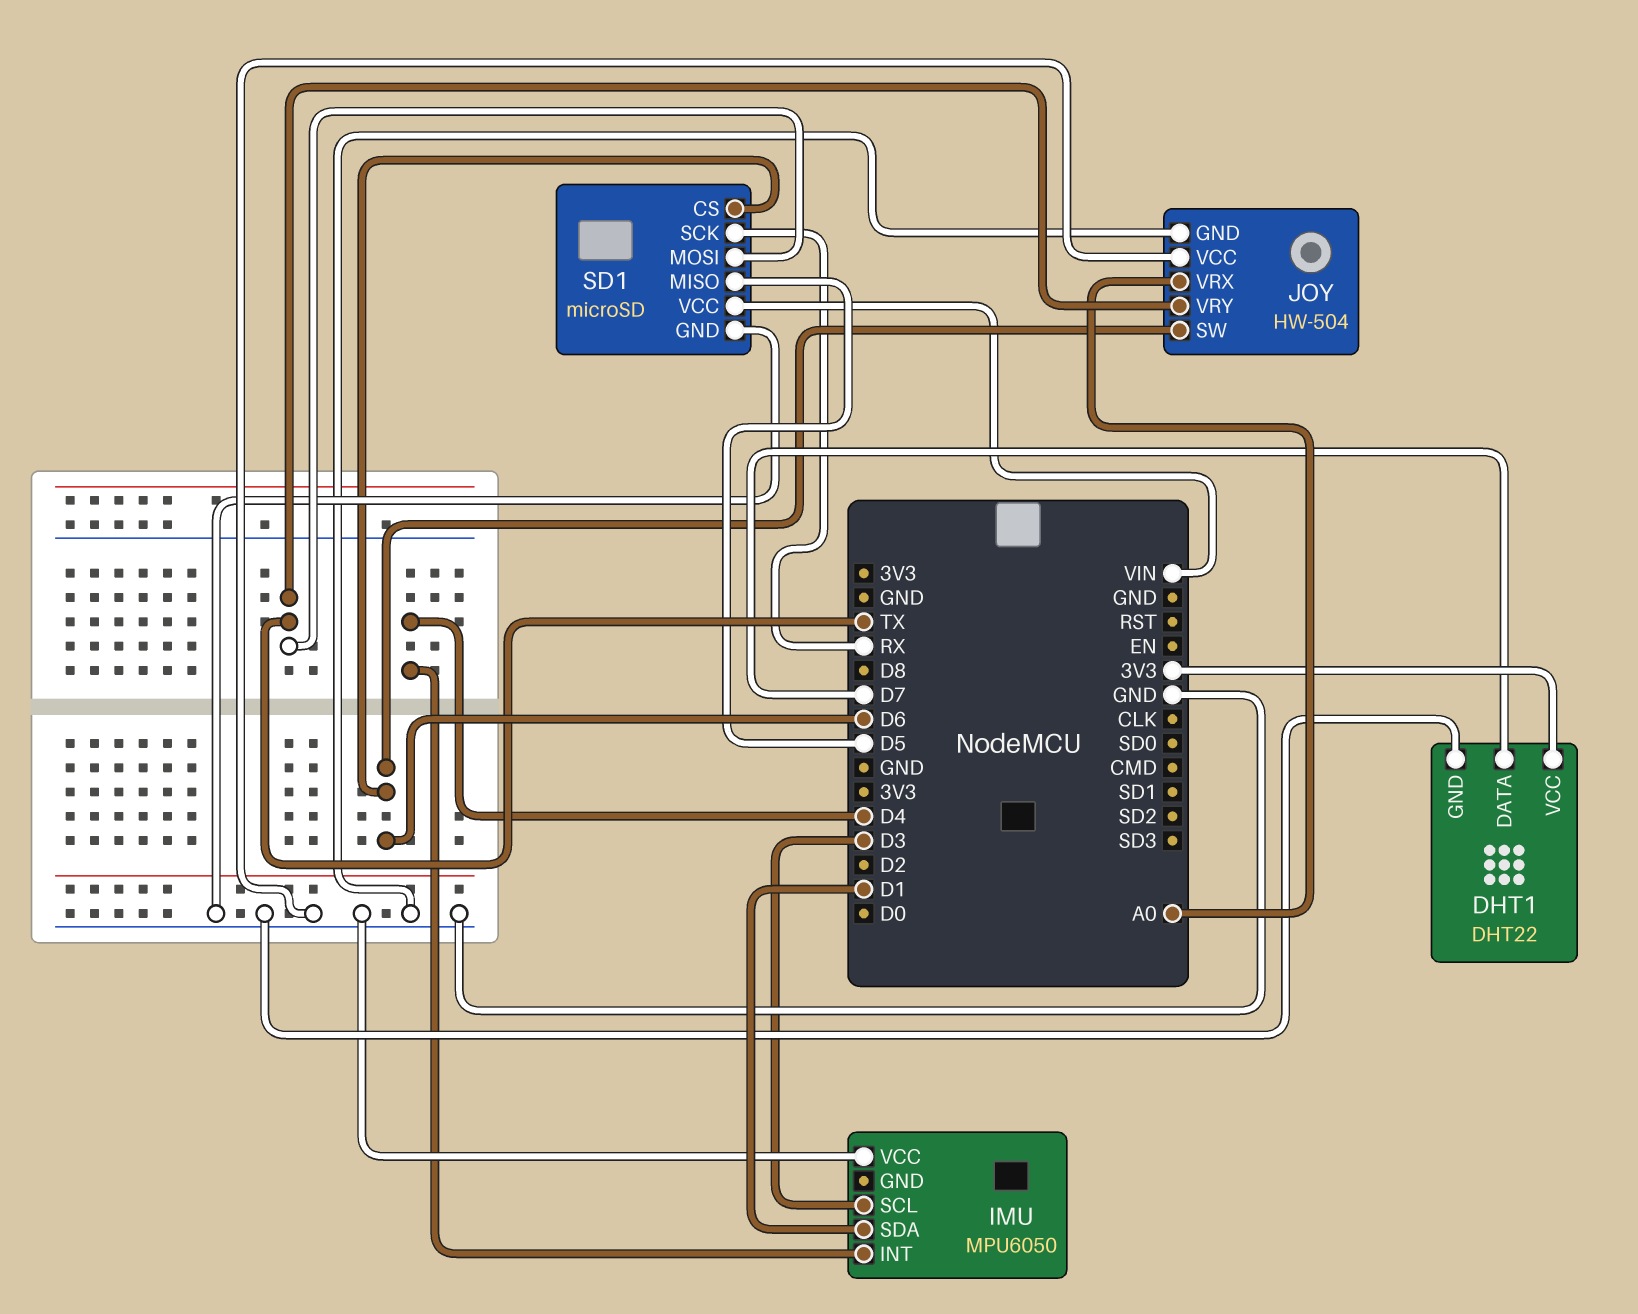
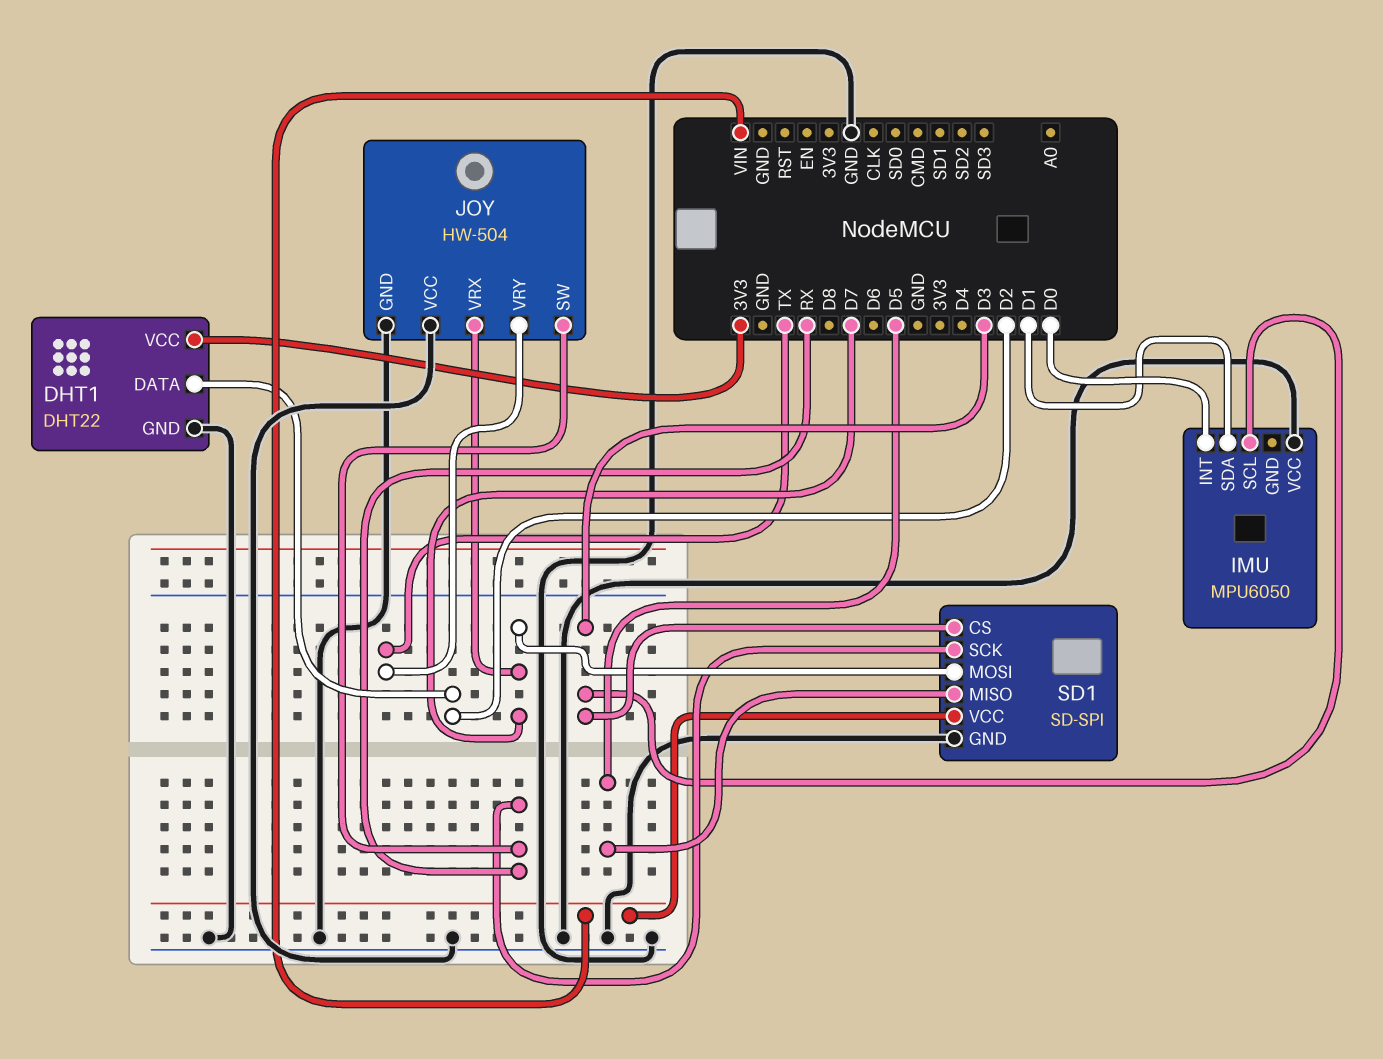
DHT1 pin DATA: D7 -> D2
IMU pin INT: D4 -> D0
JOY pin SW: D6 -> RX
JOY pin VRX: A0 -> D7
SD1: microSD -> SD-SPI
SD1 pin CS: D6 -> D3
SD1 pin MOSI: TX -> D7

